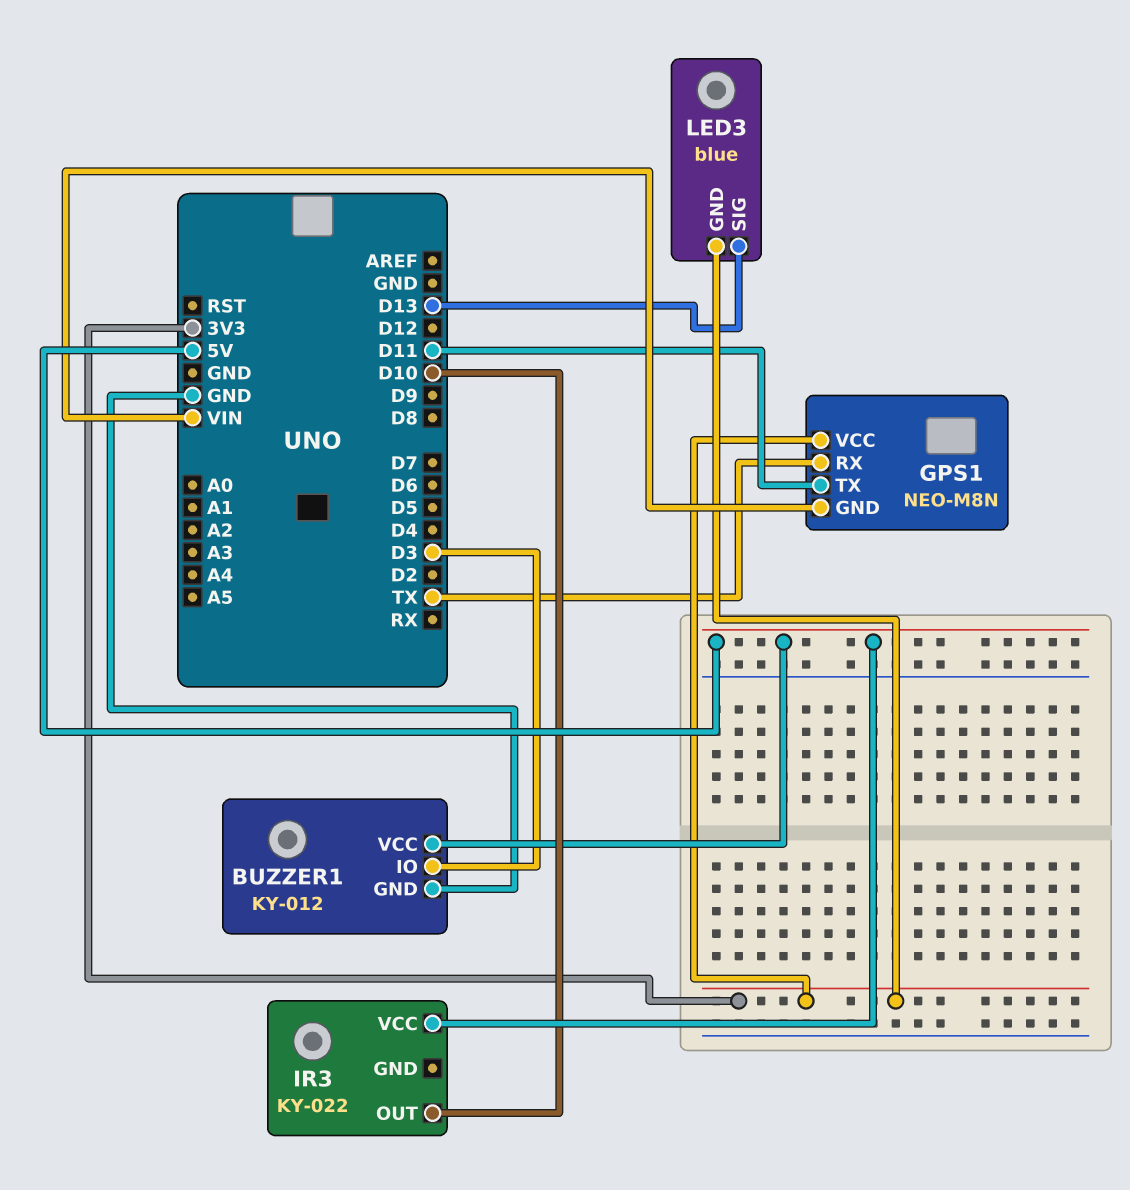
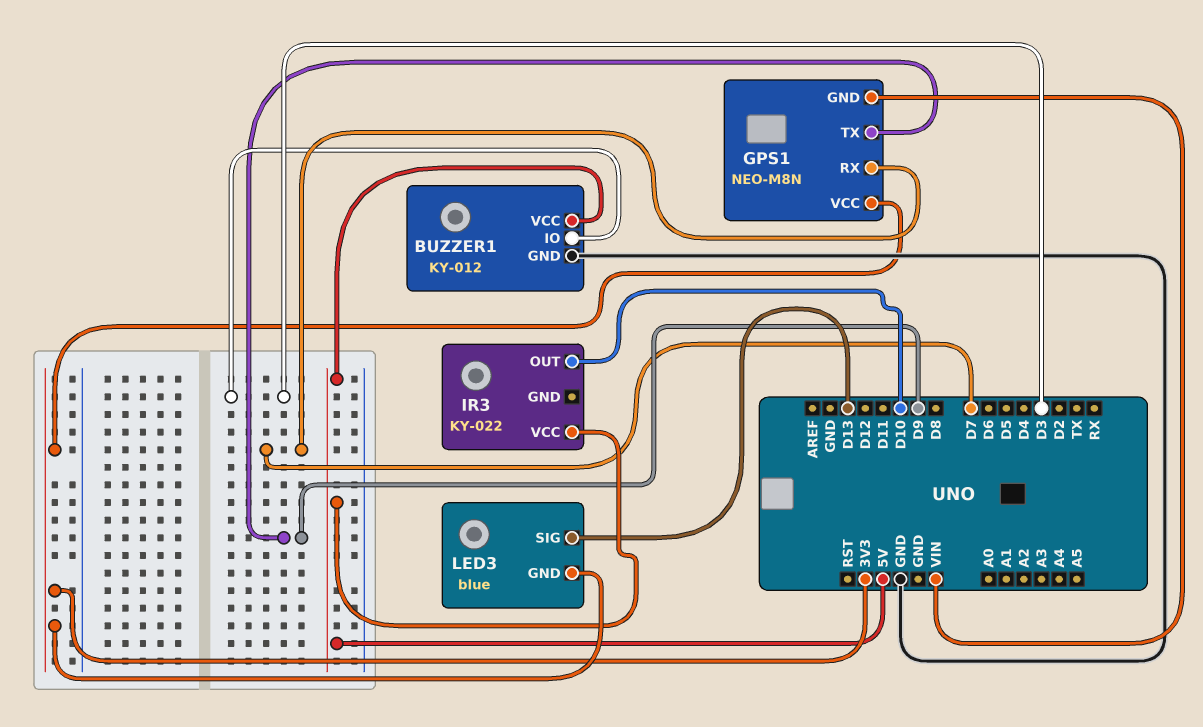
GPS1 pin RX: TX -> D7
GPS1 pin TX: D11 -> D9

